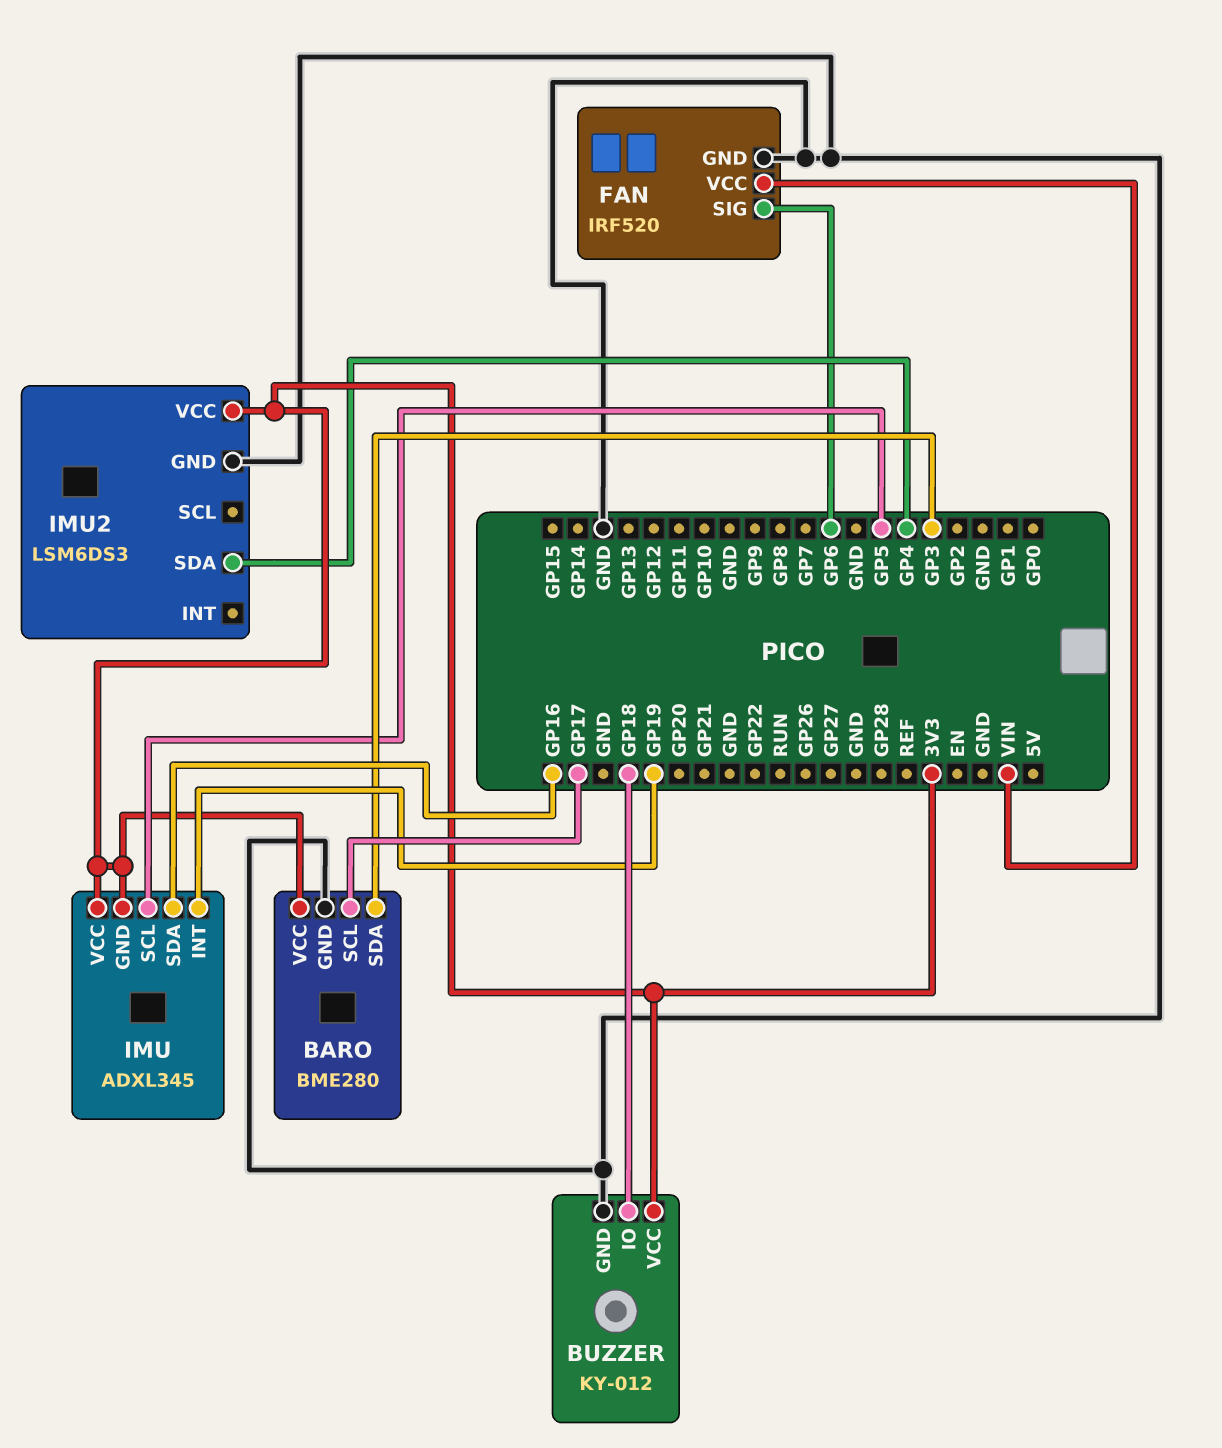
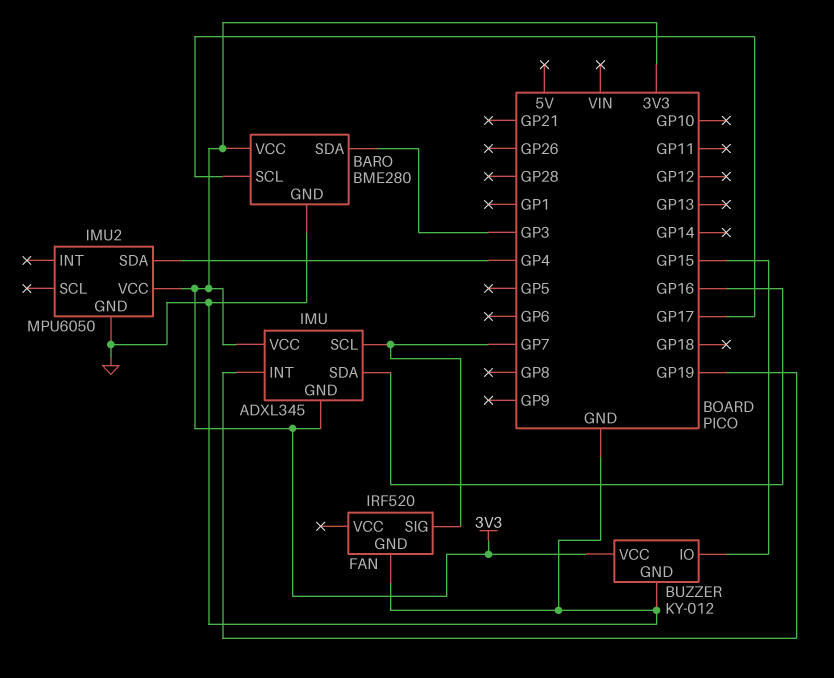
BUZZER pin IO: GP18 -> GP15
FAN pin SIG: GP6 -> GP7
FAN pin VCC: VIN -> none
IMU pin SCL: GP5 -> GP7
IMU2: LSM6DS3 -> MPU6050

